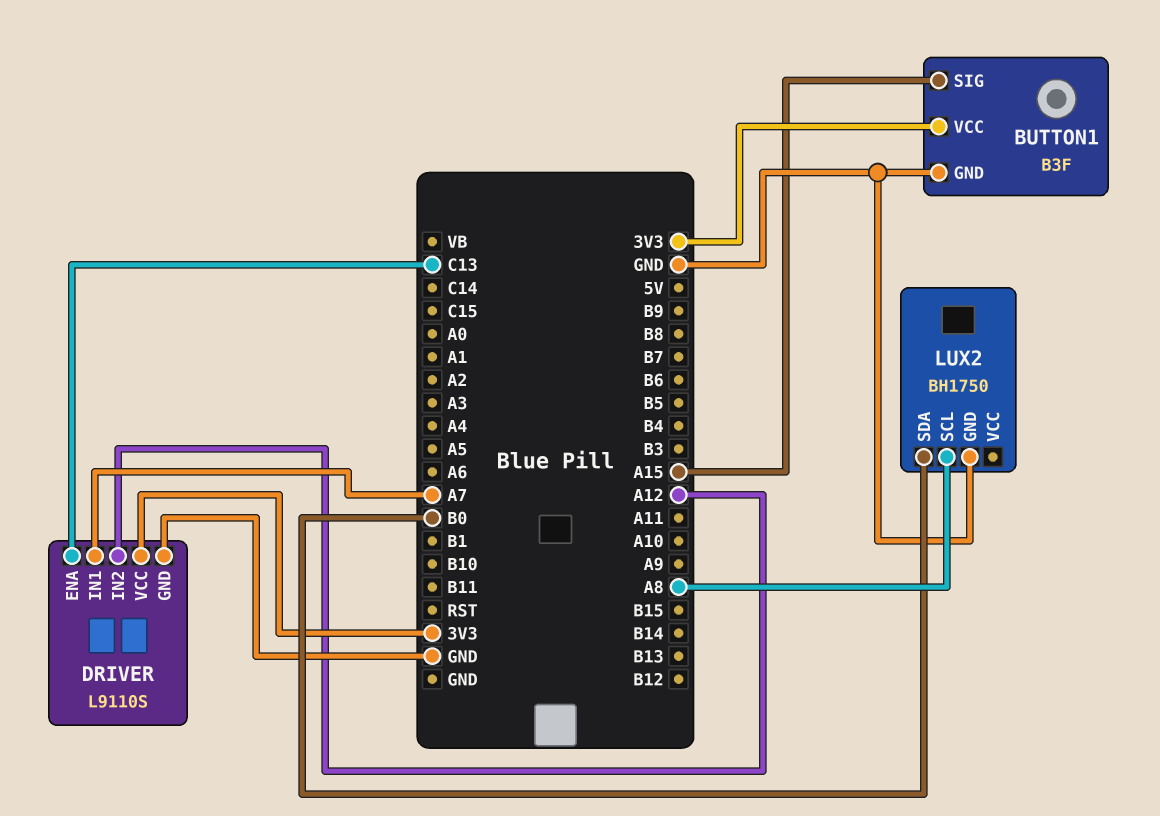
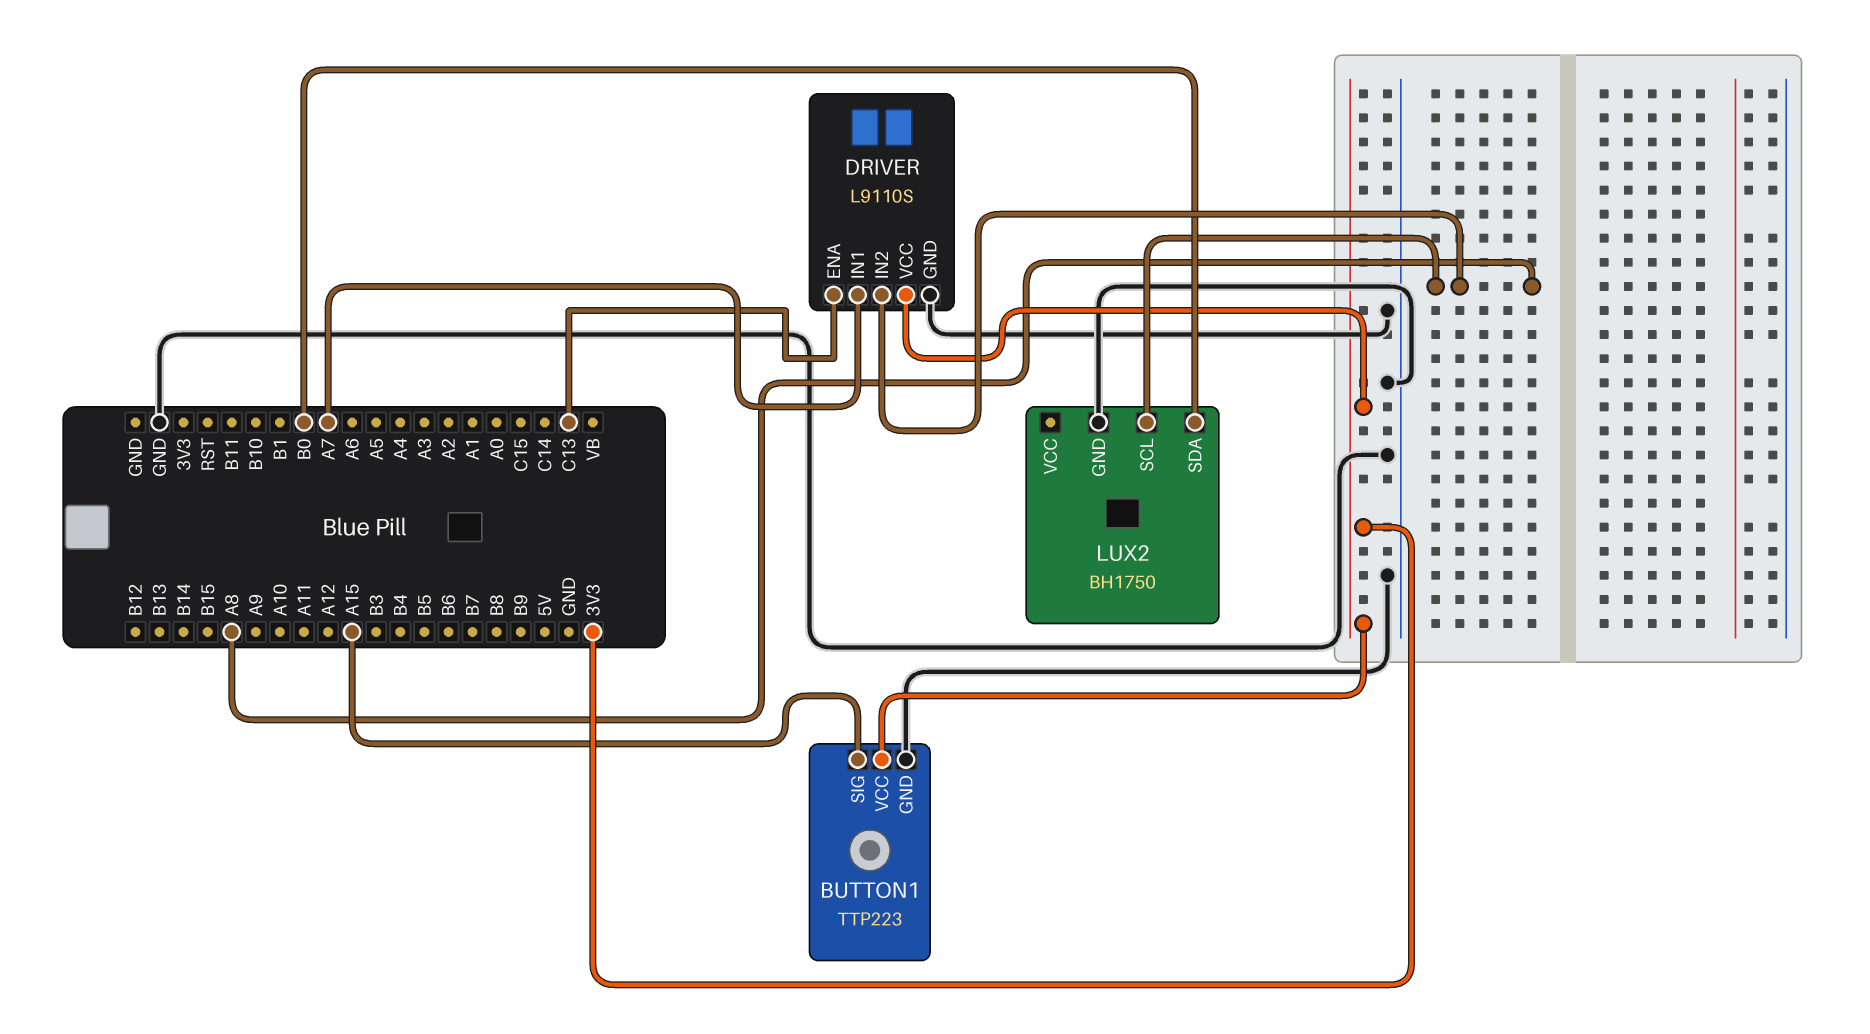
BUTTON1: B3F -> TTP223
DRIVER pin IN2: A12 -> A8

